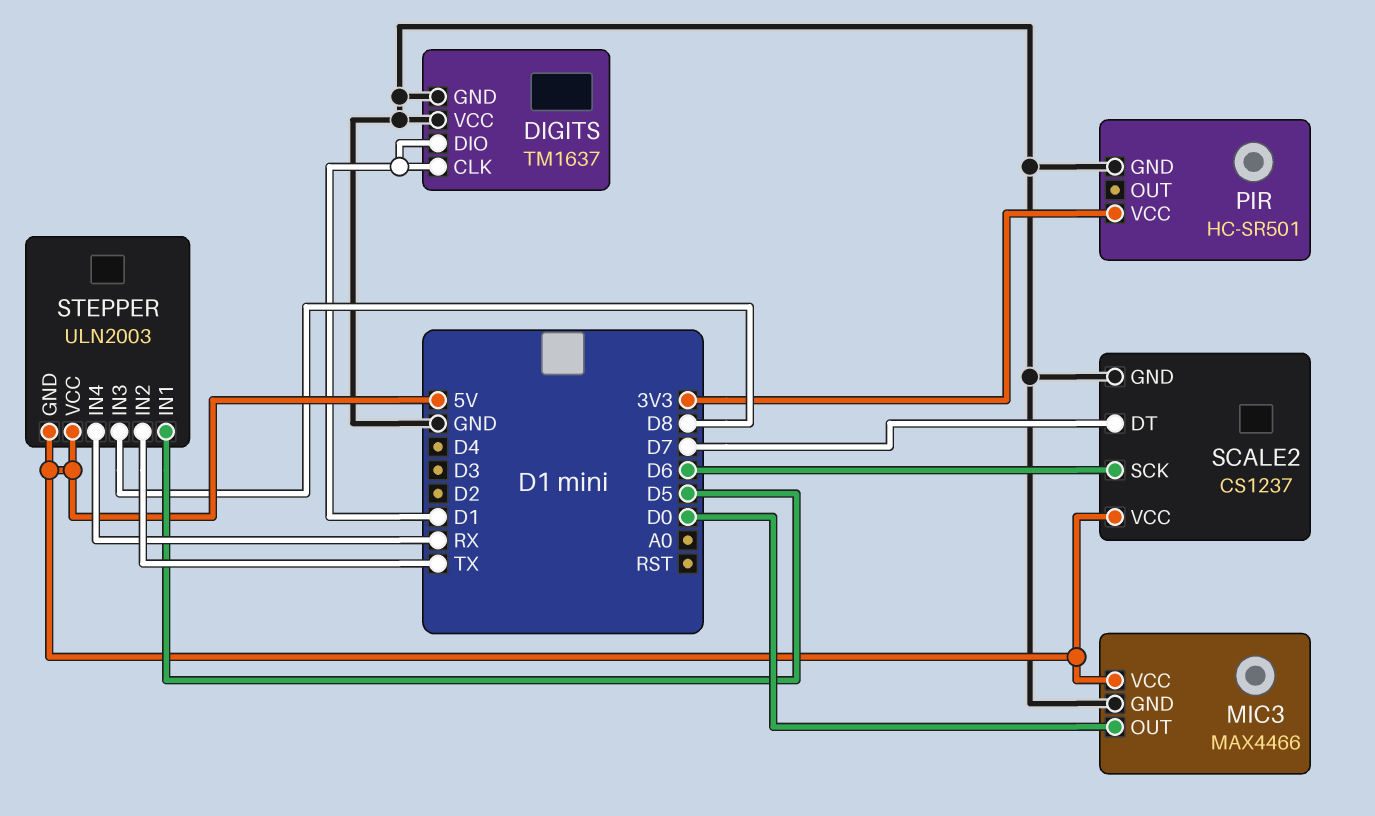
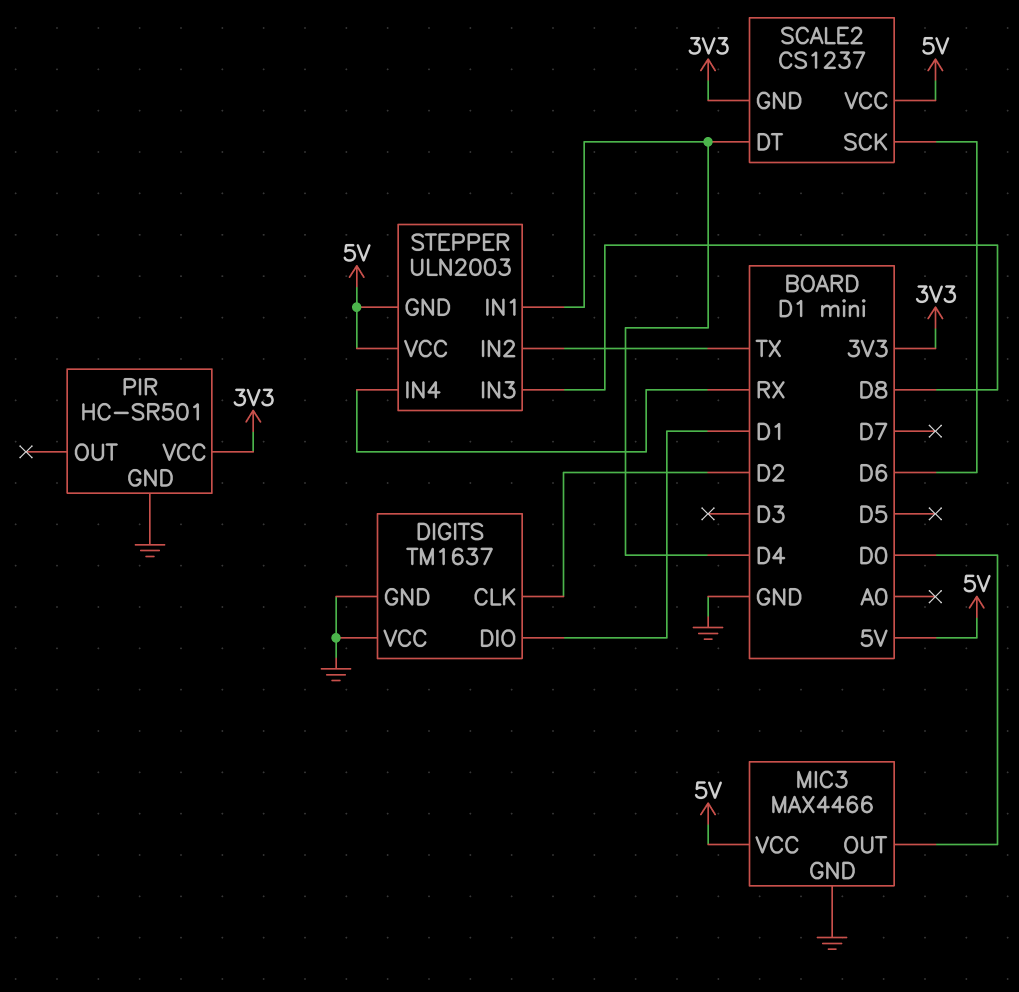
DIGITS pin CLK: D1 -> D2
SCALE2 pin DT: D7 -> D4
SCALE2 pin GND: GND -> 3V3
STEPPER pin IN1: D5 -> D4

